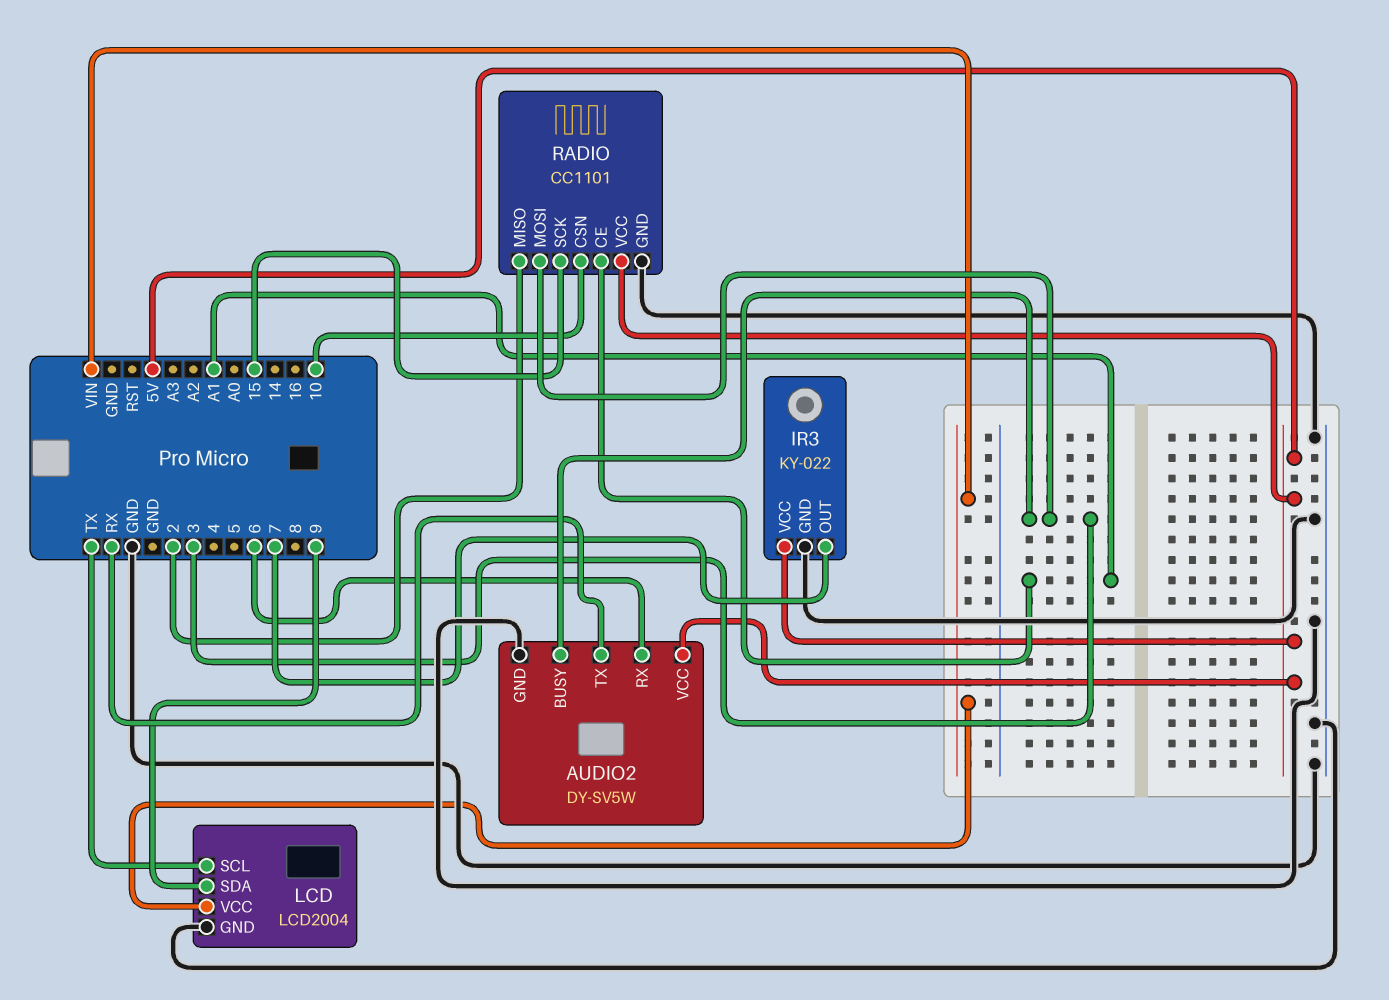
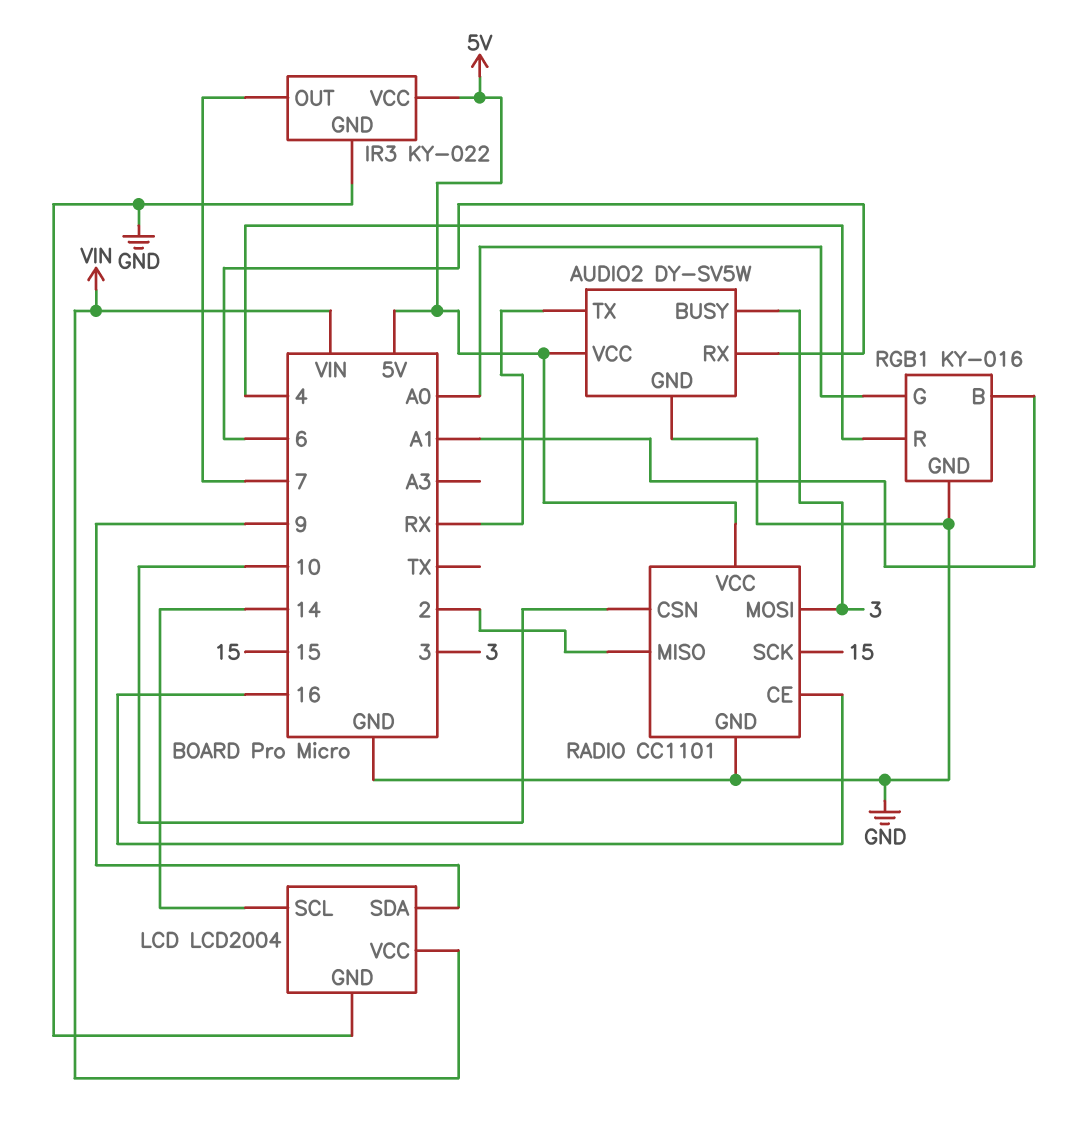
LCD pin SCL: TX -> 14
RADIO pin CE: A1 -> 16
RGB1: none -> KY-016
RGB1 pin B: none -> A1
RGB1 pin G: none -> A0
RGB1 pin GND: none -> GND
RGB1 pin R: none -> 4

